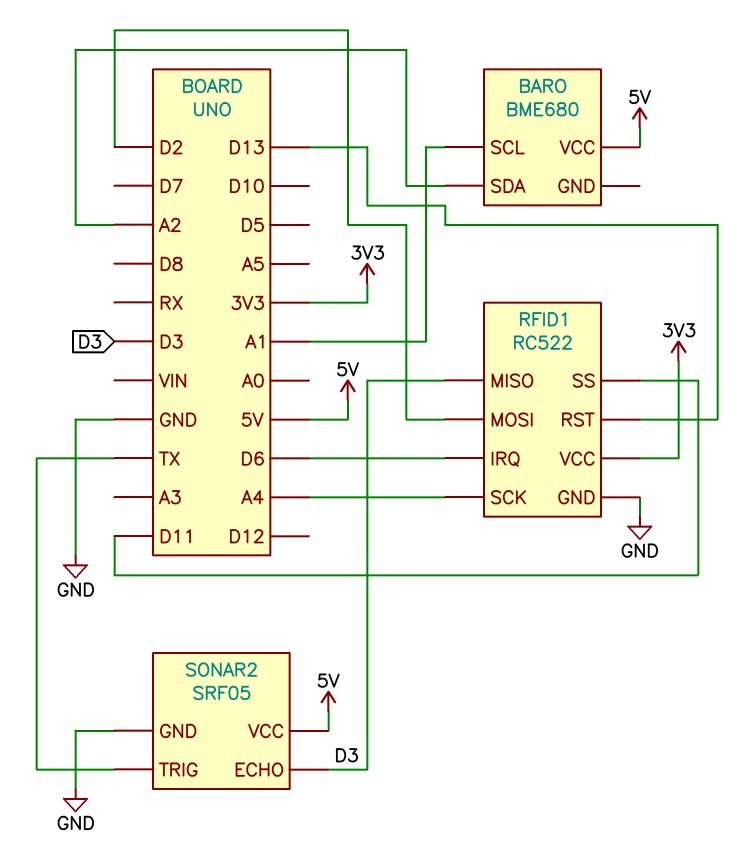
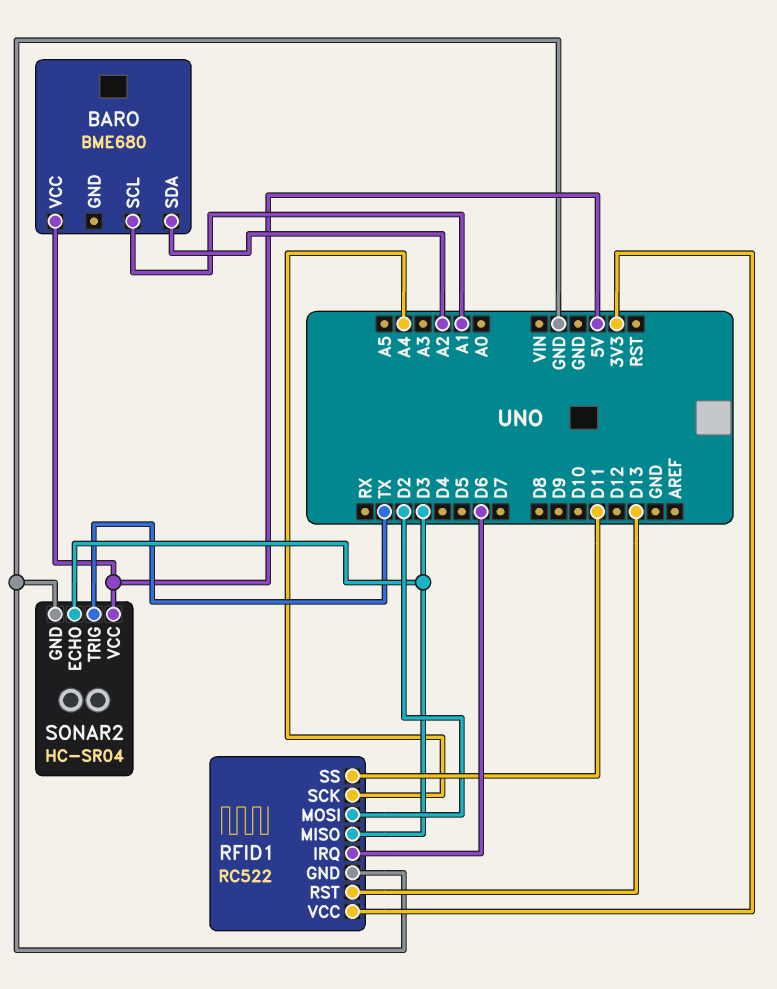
SONAR2: SRF05 -> HC-SR04

